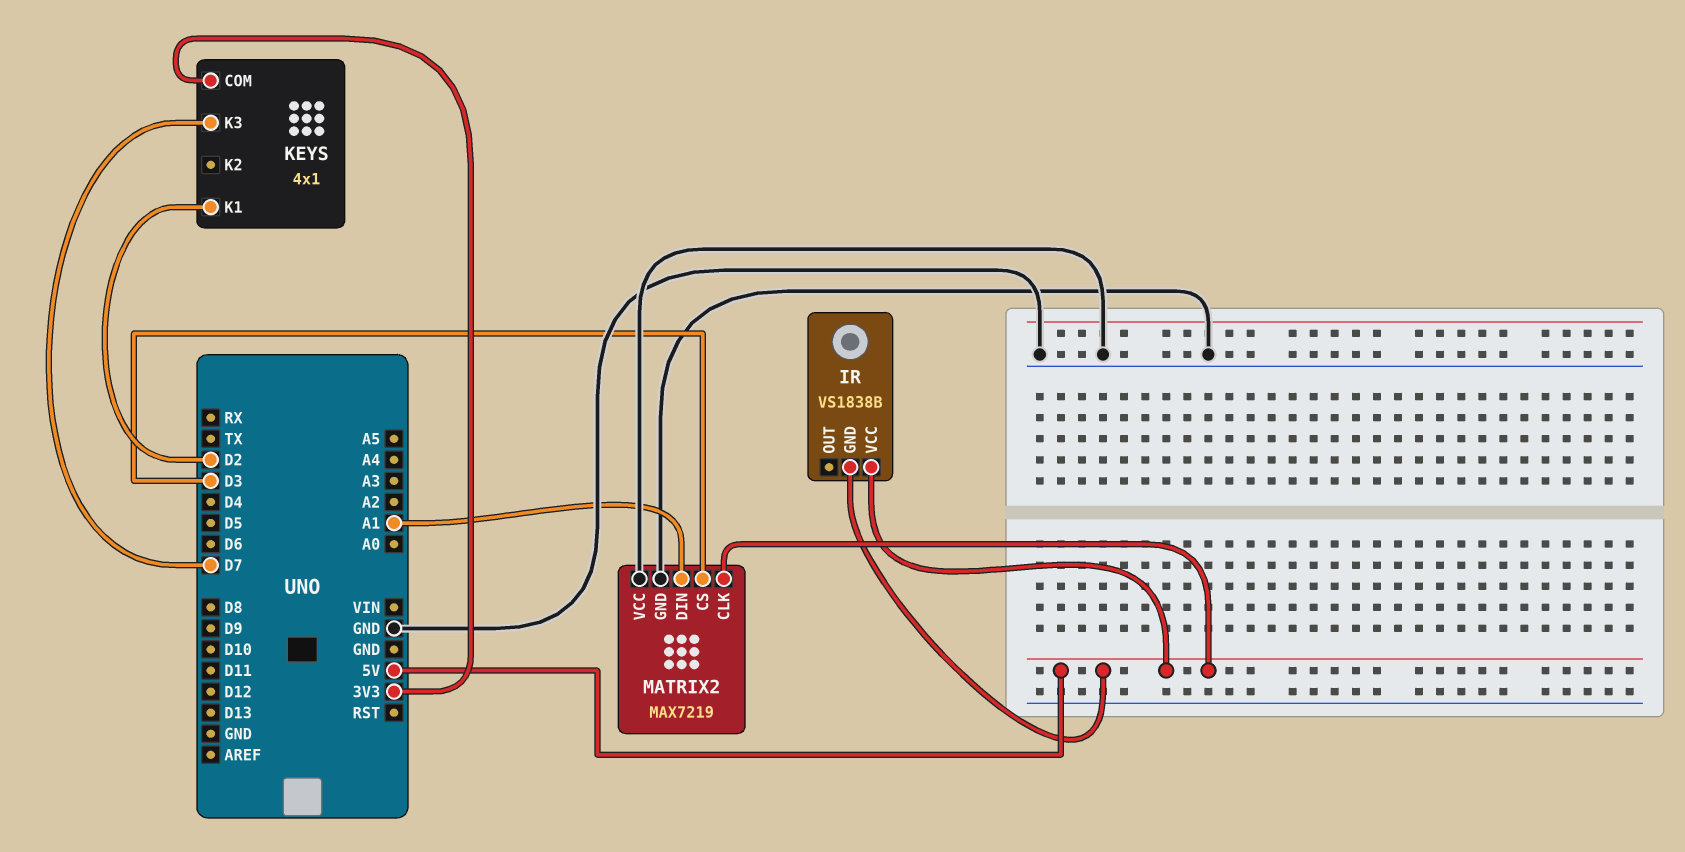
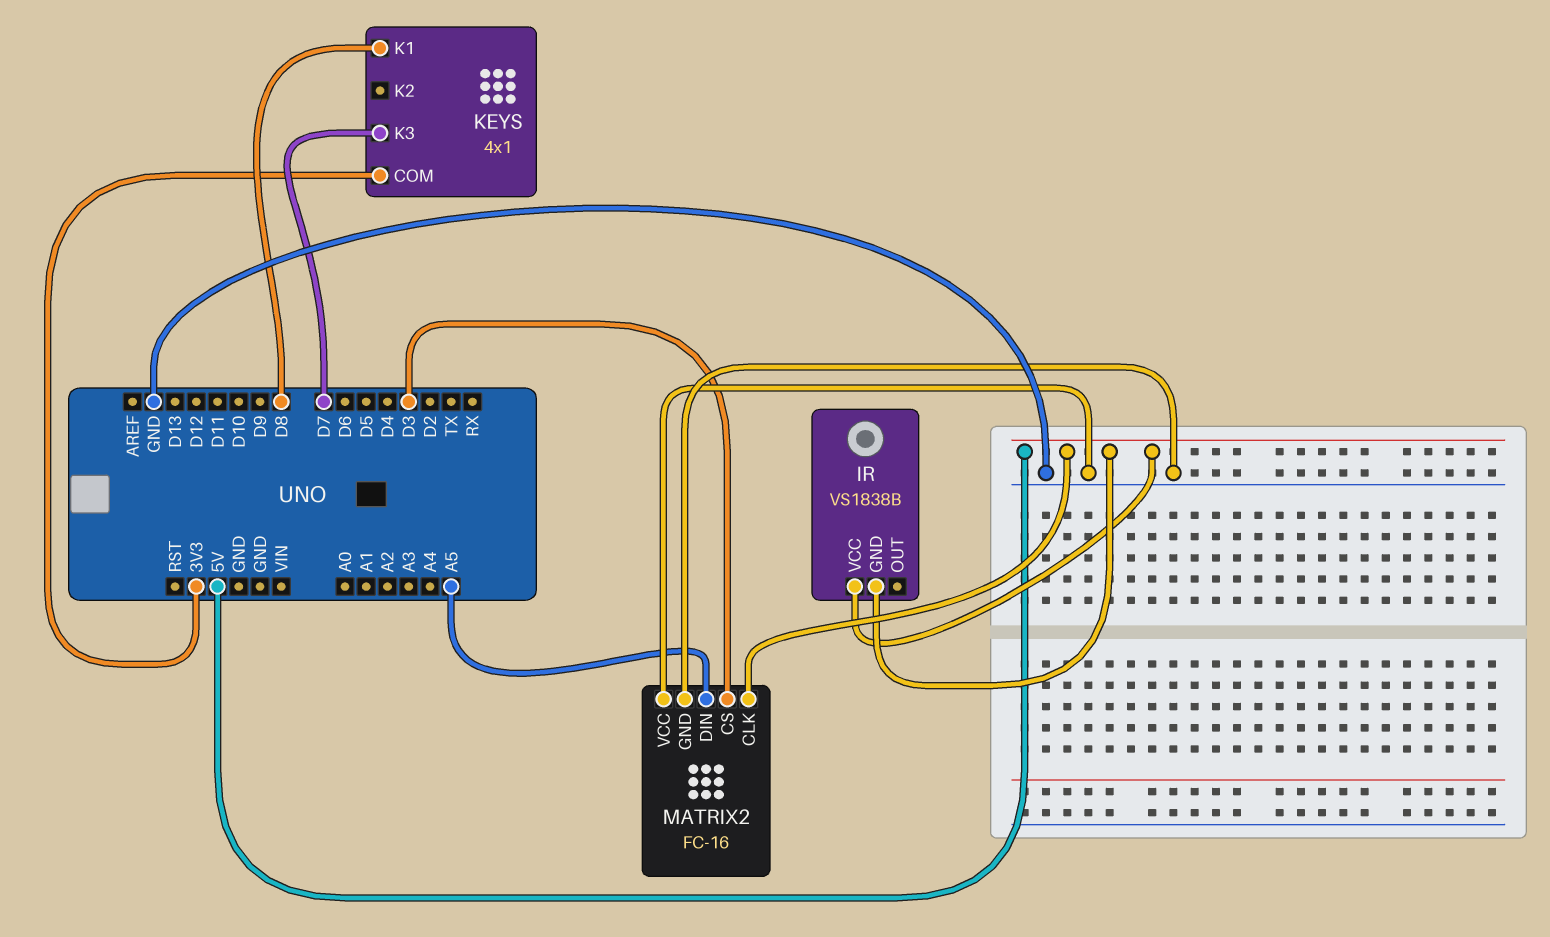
KEYS pin K1: D2 -> D8
MATRIX2: MAX7219 -> FC-16
MATRIX2 pin DIN: A1 -> A5

